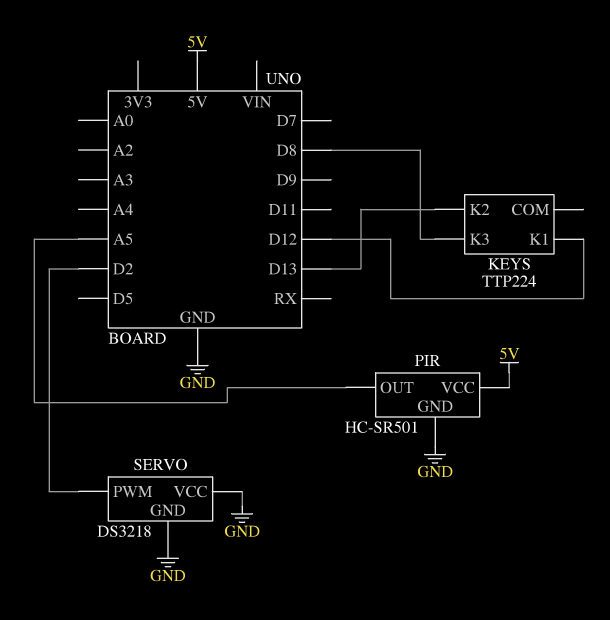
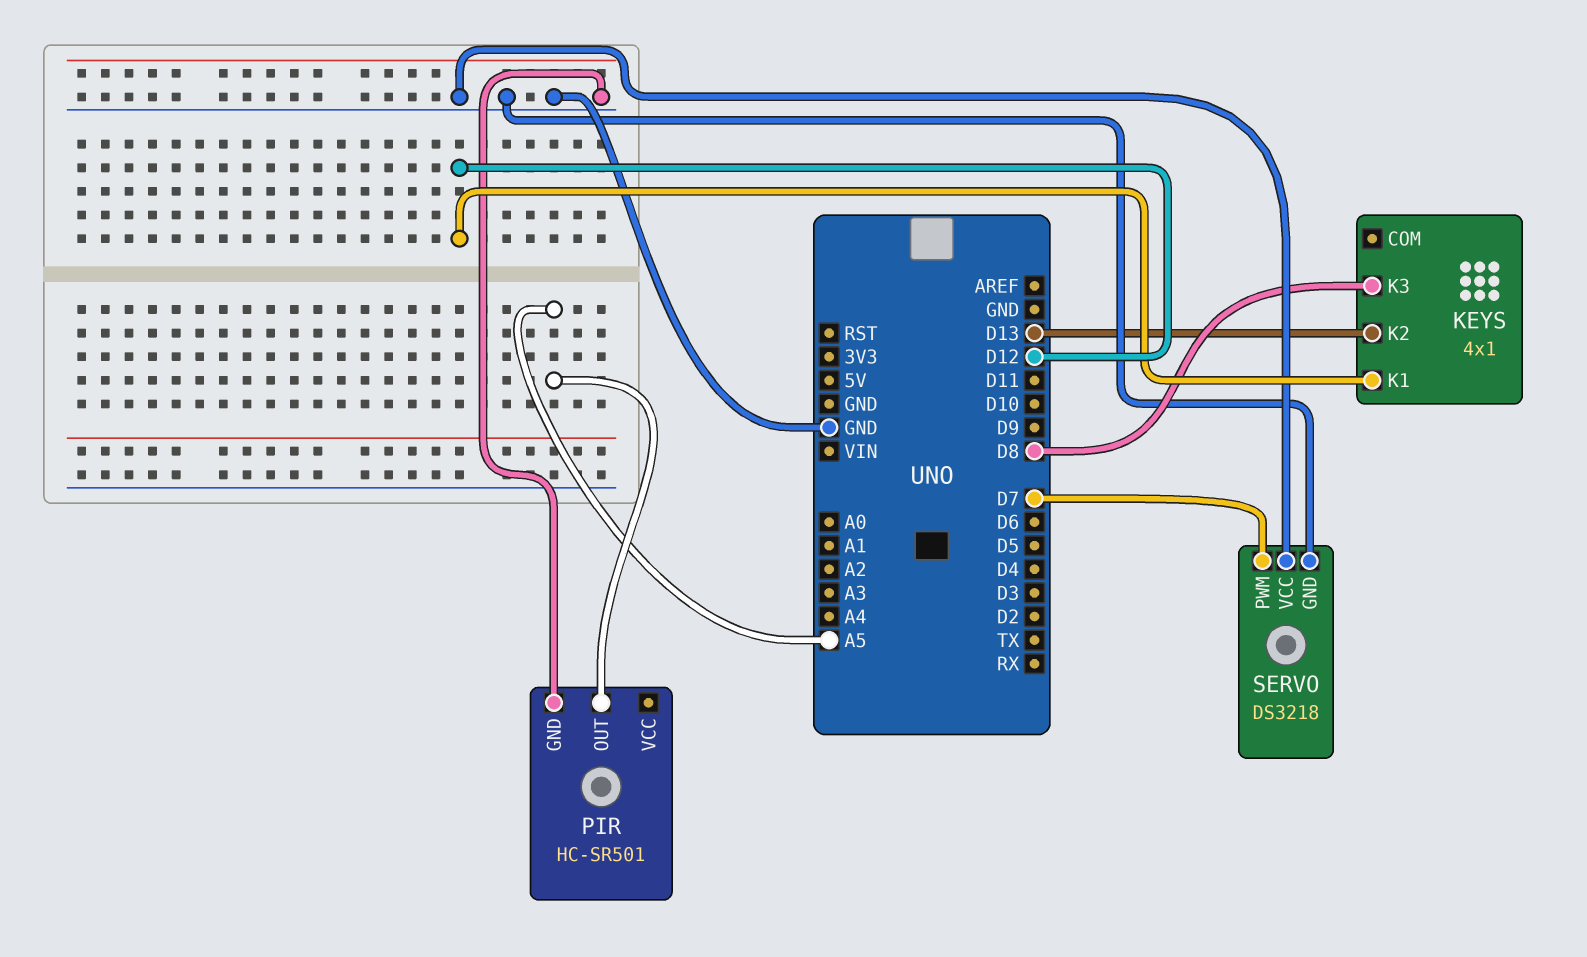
KEYS: TTP224 -> 4x1
PIR pin VCC: 5V -> none
SERVO pin PWM: D2 -> D7

